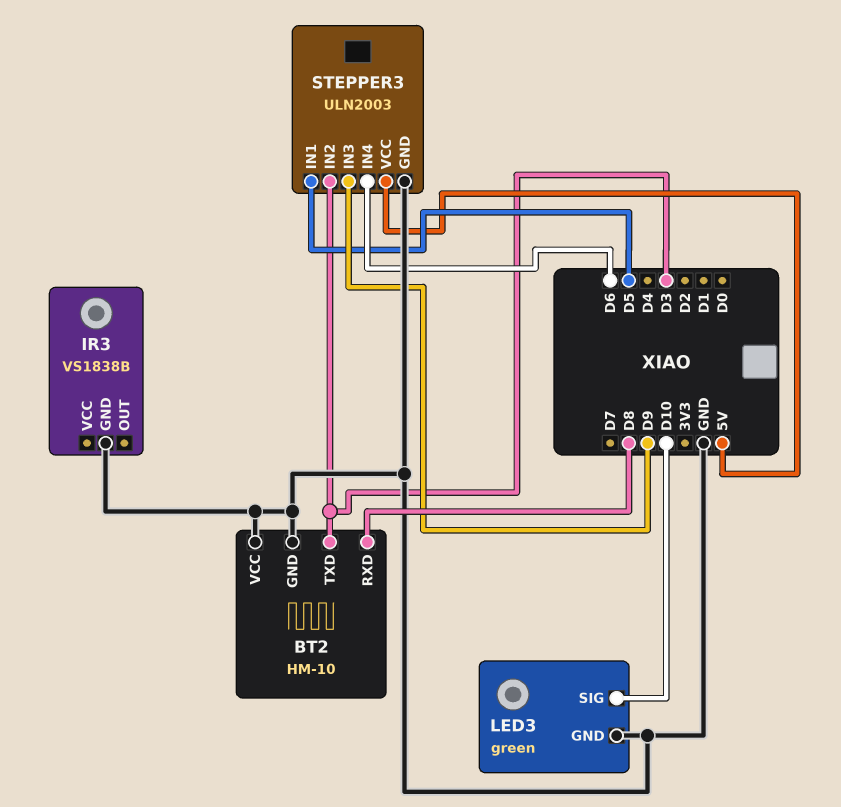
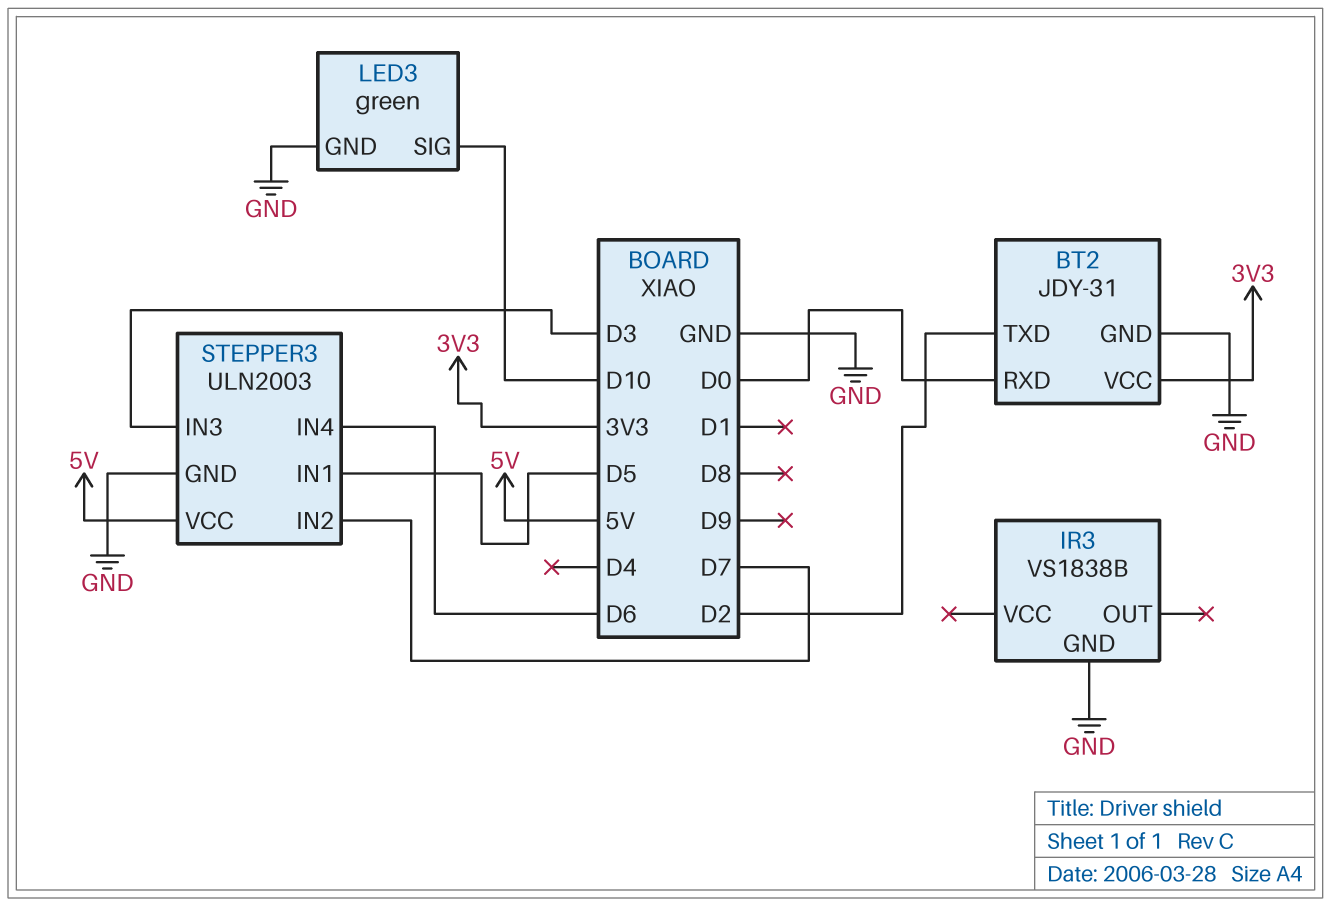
BT2: HM-10 -> JDY-31
BT2 pin RXD: D8 -> D0
BT2 pin TXD: D3 -> D2
BT2 pin VCC: GND -> 3V3
STEPPER3 pin IN2: D3 -> D7
STEPPER3 pin IN3: D9 -> D3

